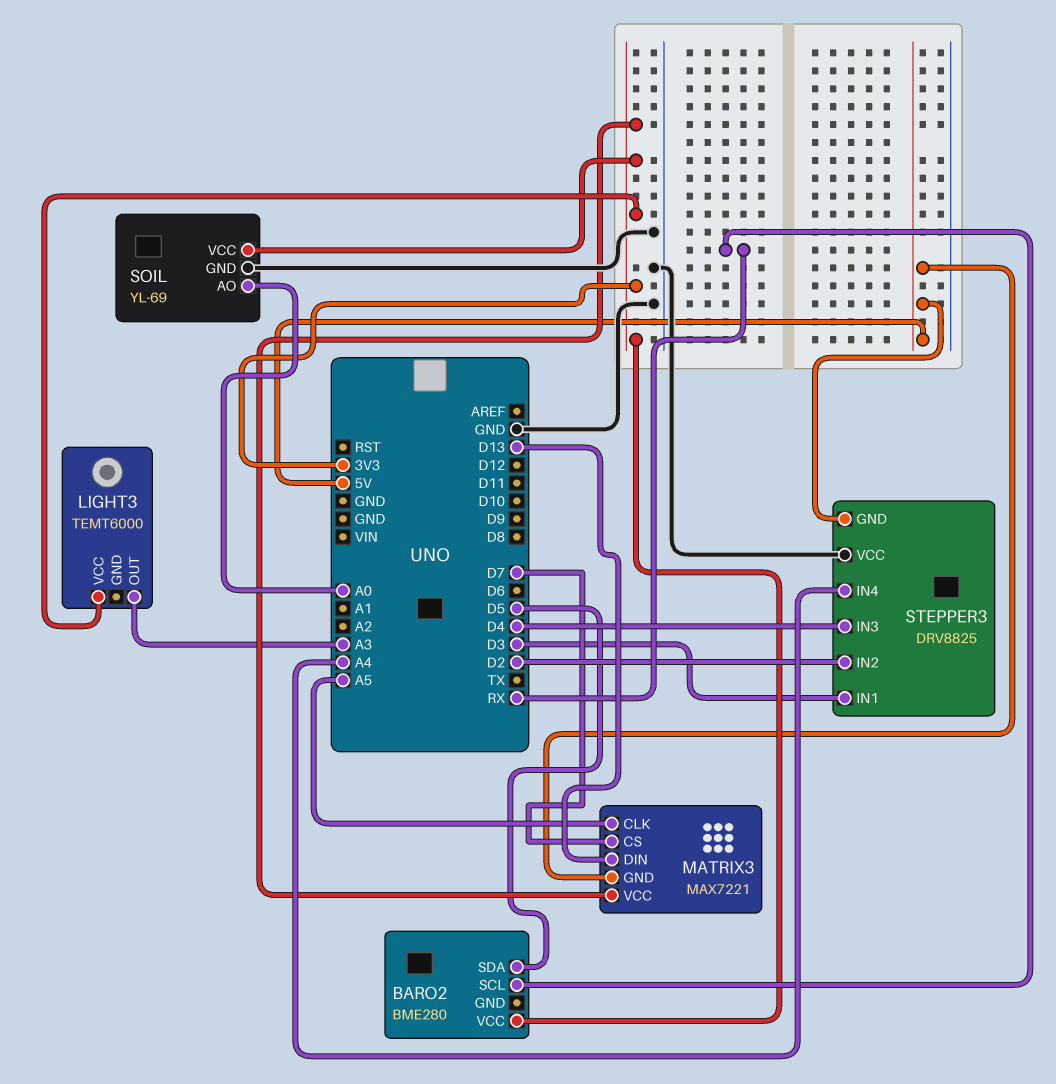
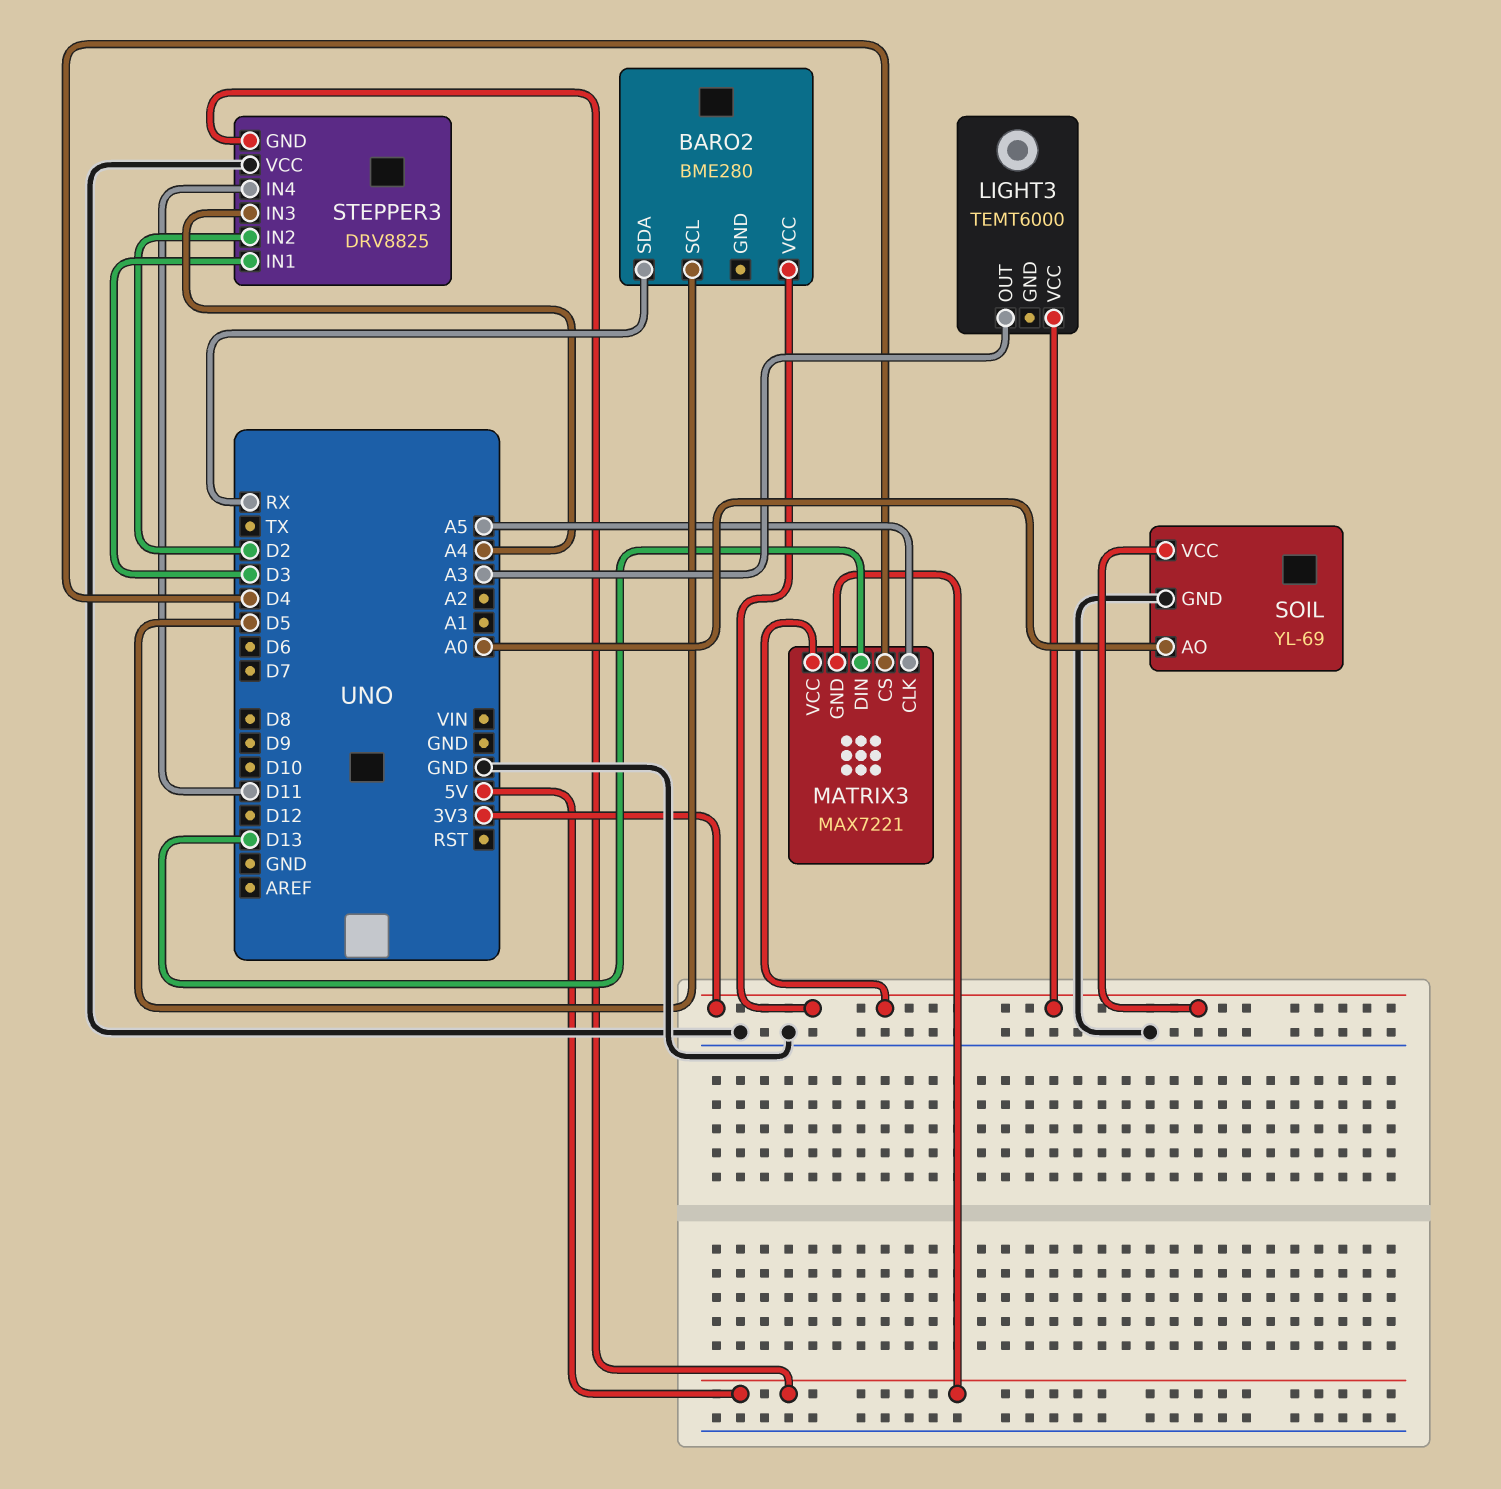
BARO2 pin SCL: RX -> D5
BARO2 pin SDA: D5 -> RX
MATRIX3 pin CS: D7 -> D4
STEPPER3 pin IN3: D4 -> A4
STEPPER3 pin IN4: A4 -> D11

